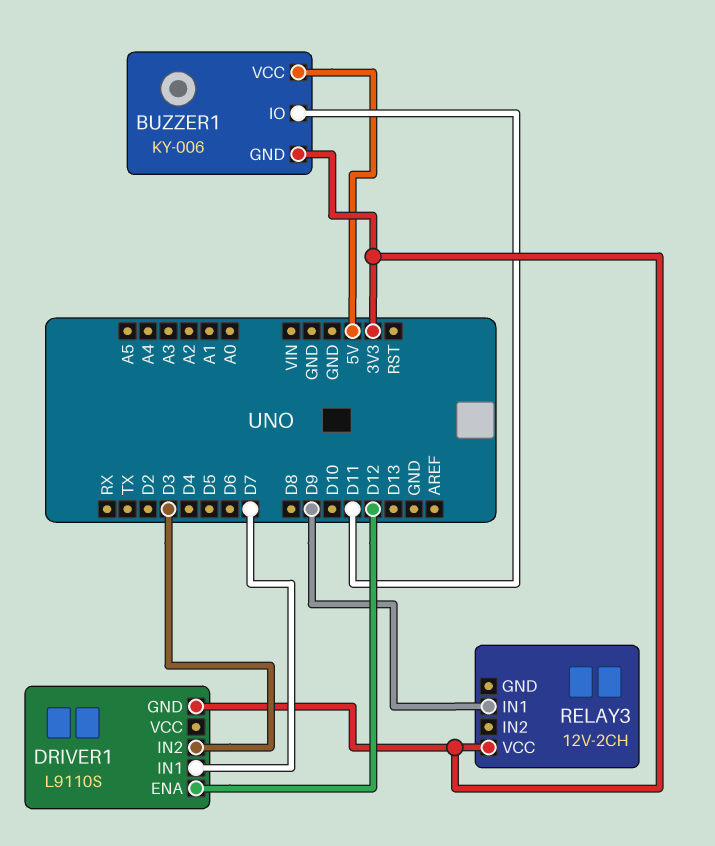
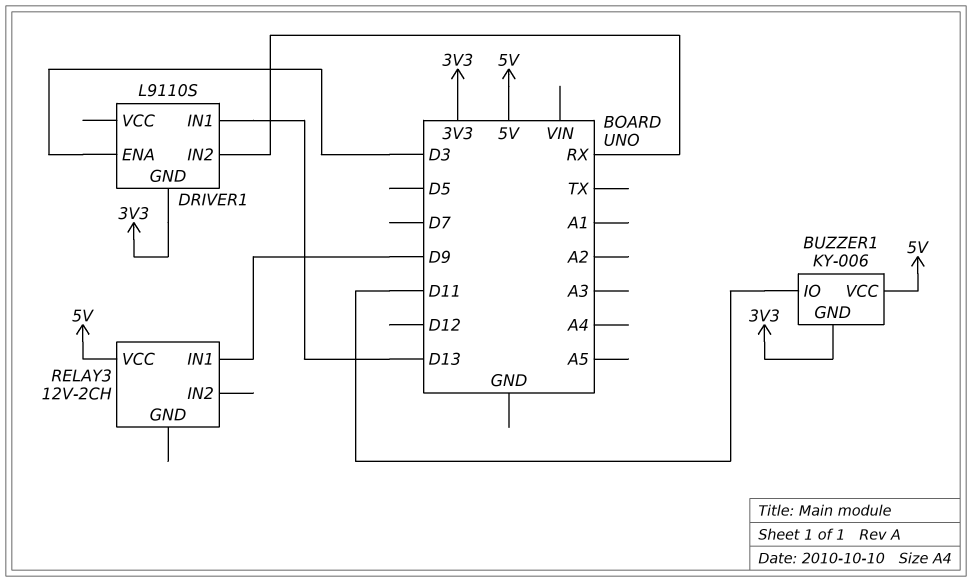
DRIVER1 pin ENA: D12 -> D3
DRIVER1 pin IN1: D7 -> D13
DRIVER1 pin IN2: D3 -> RX
RELAY3 pin VCC: 3V3 -> 5V

